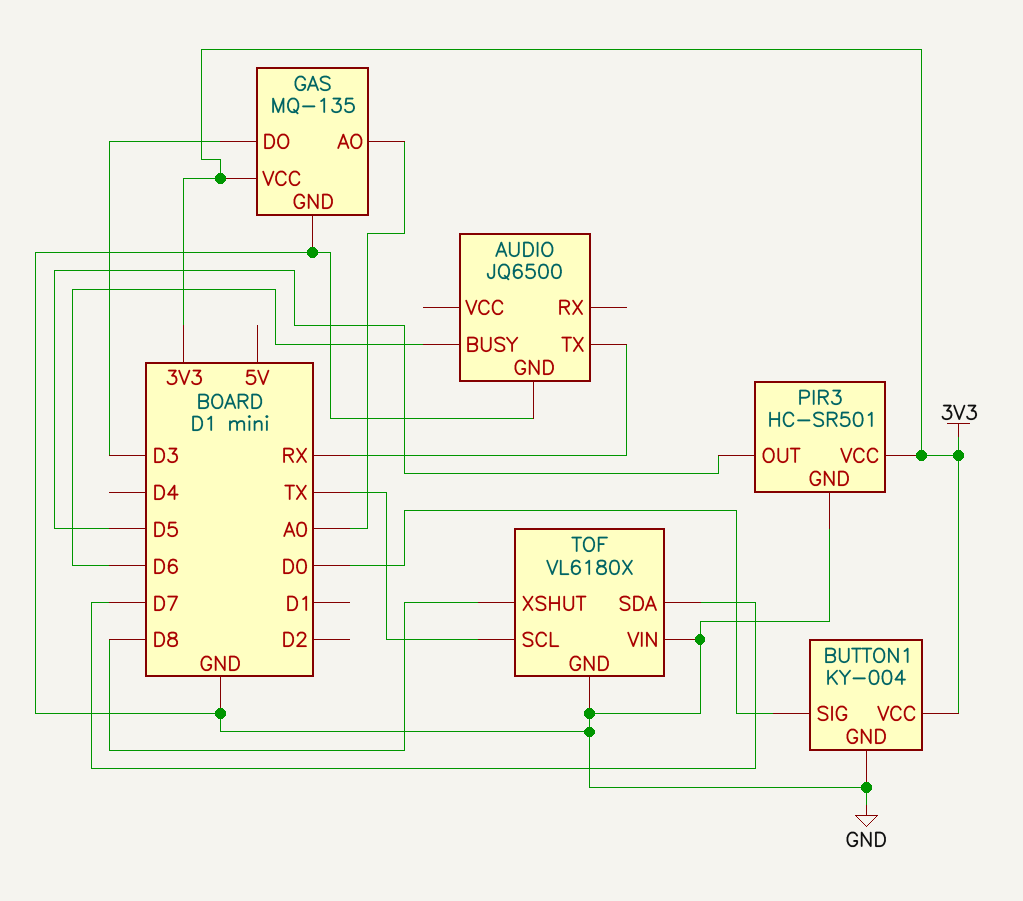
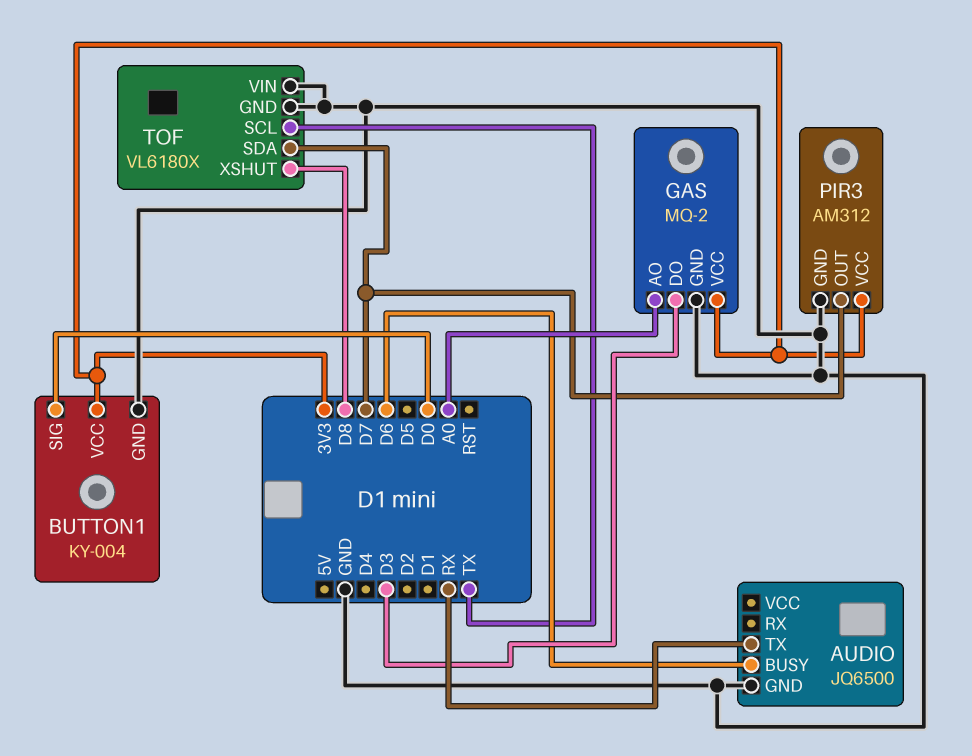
GAS: MQ-135 -> MQ-2
PIR3: HC-SR501 -> AM312
PIR3 pin OUT: D5 -> D7

